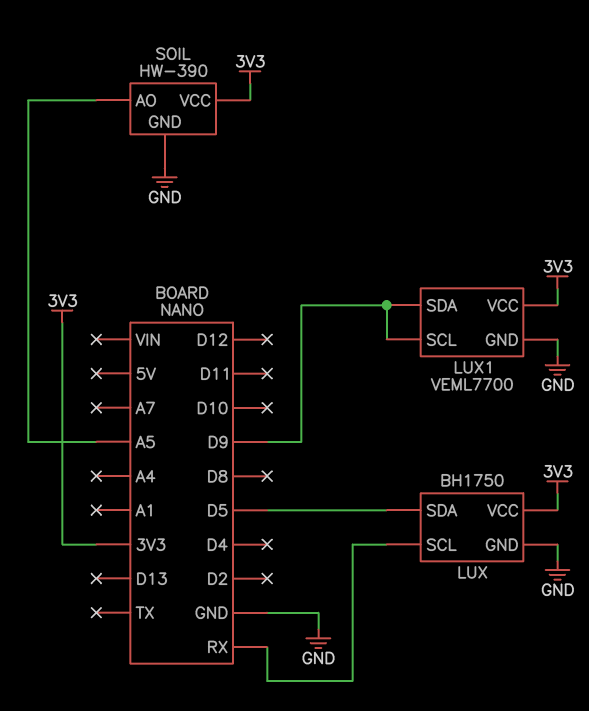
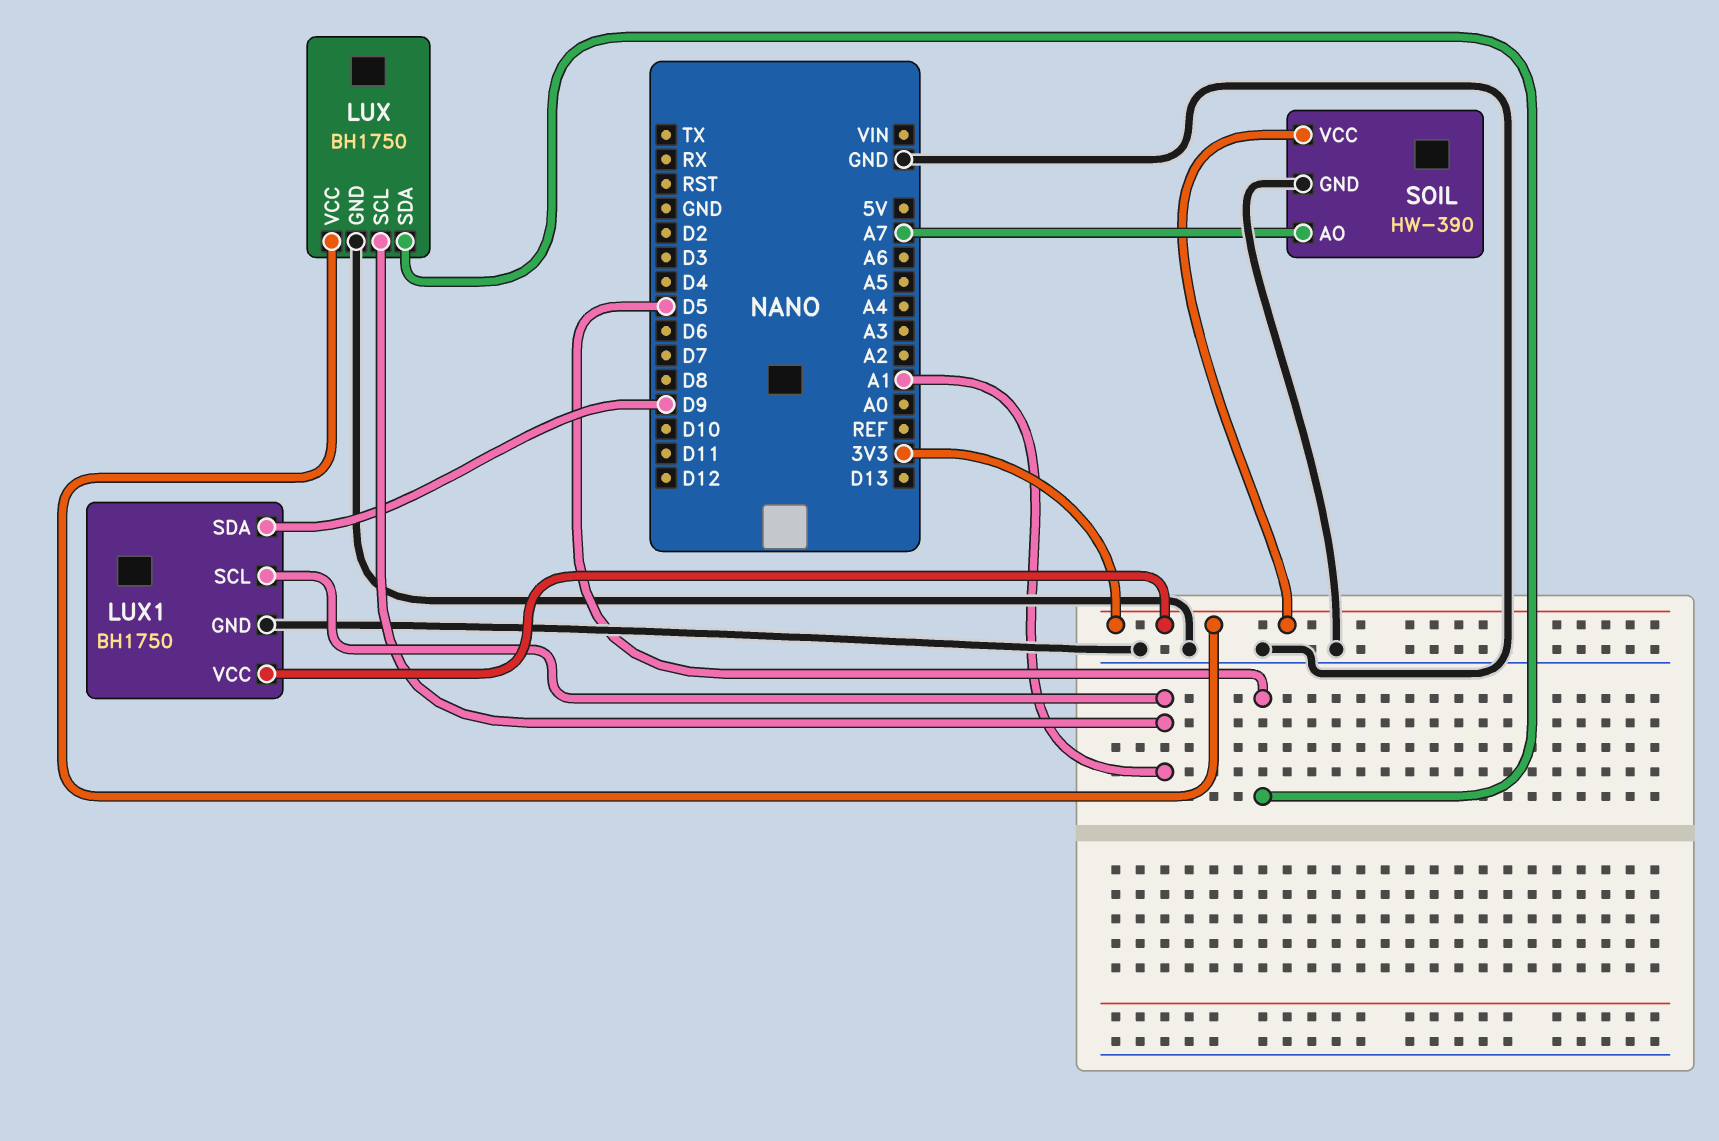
LUX pin SCL: RX -> A1
LUX1: VEML7700 -> BH1750
LUX1 pin SCL: D9 -> A1
SOIL pin AO: A5 -> A7

